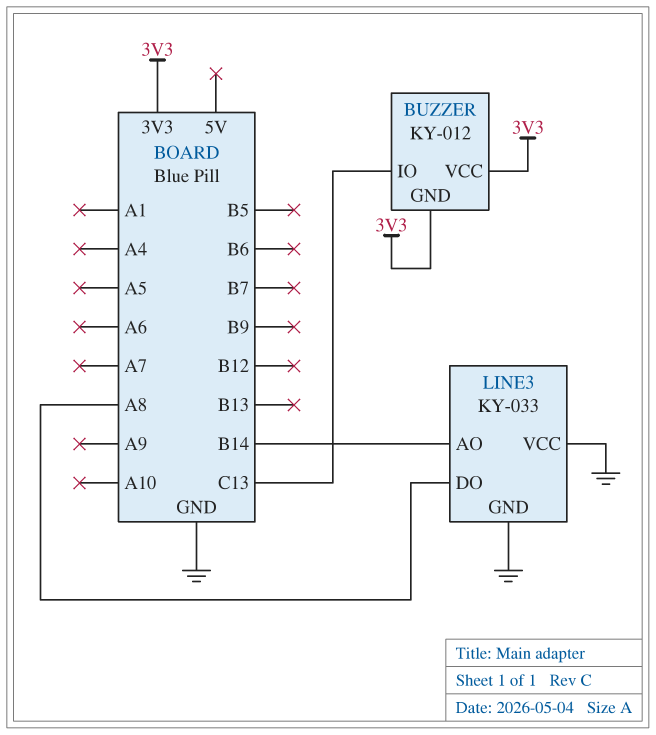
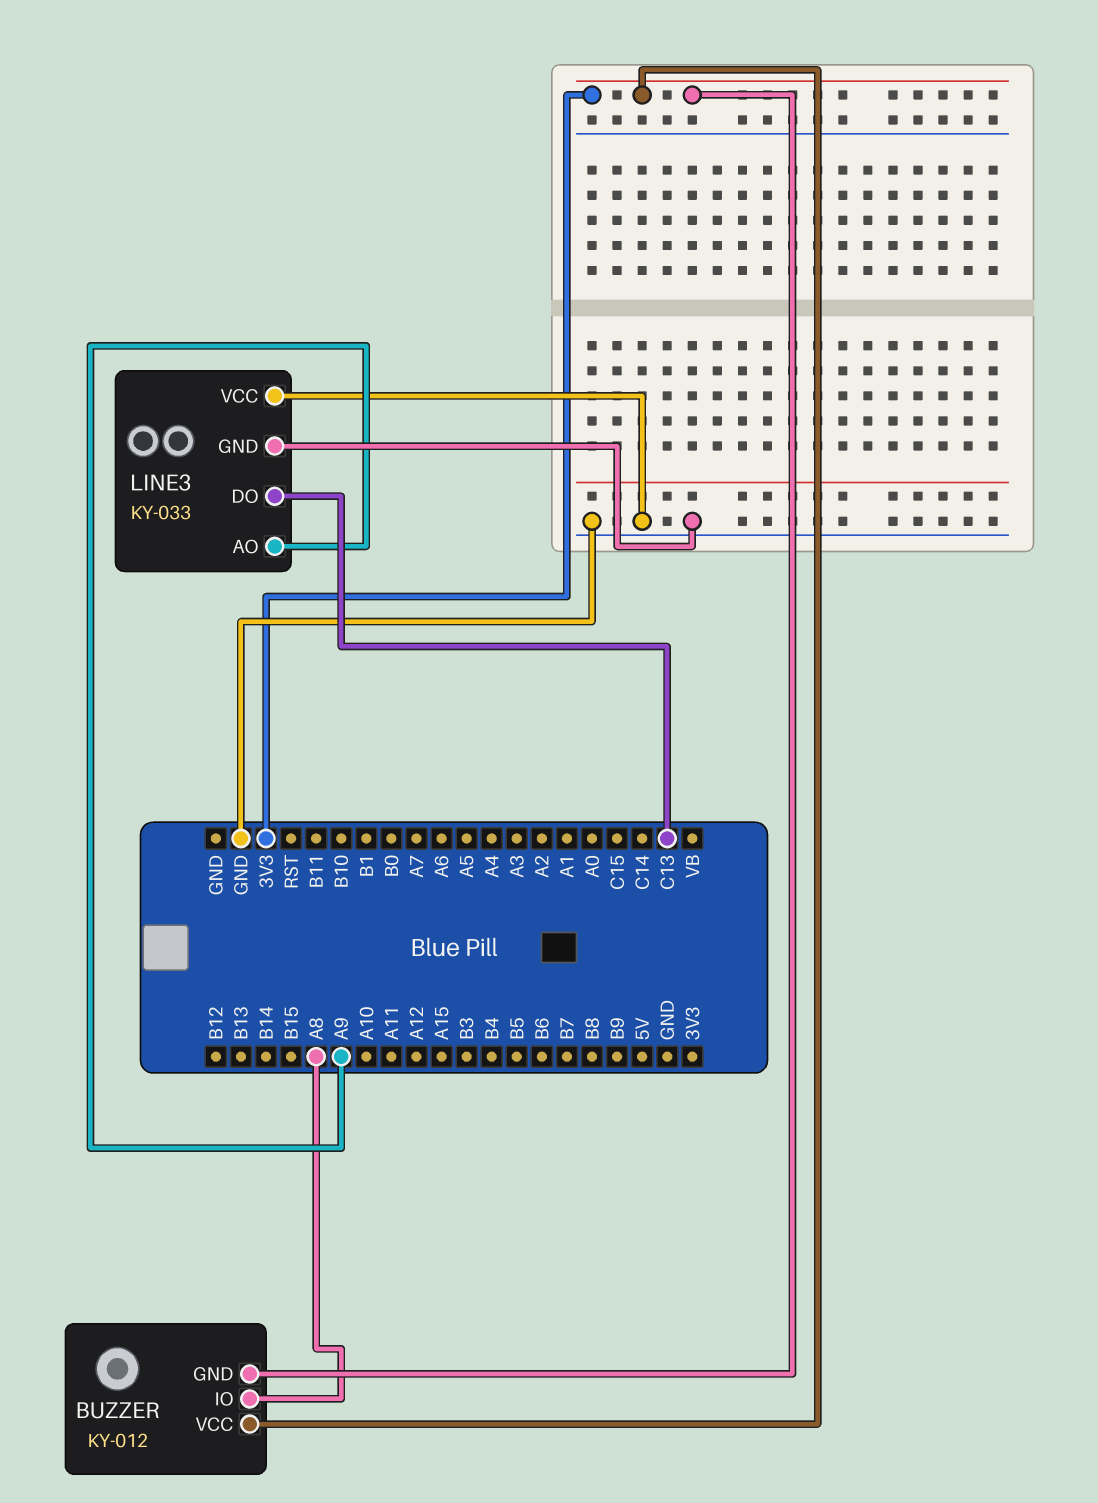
BUZZER pin IO: C13 -> A8
LINE3 pin AO: B14 -> A9
LINE3 pin DO: A8 -> C13

